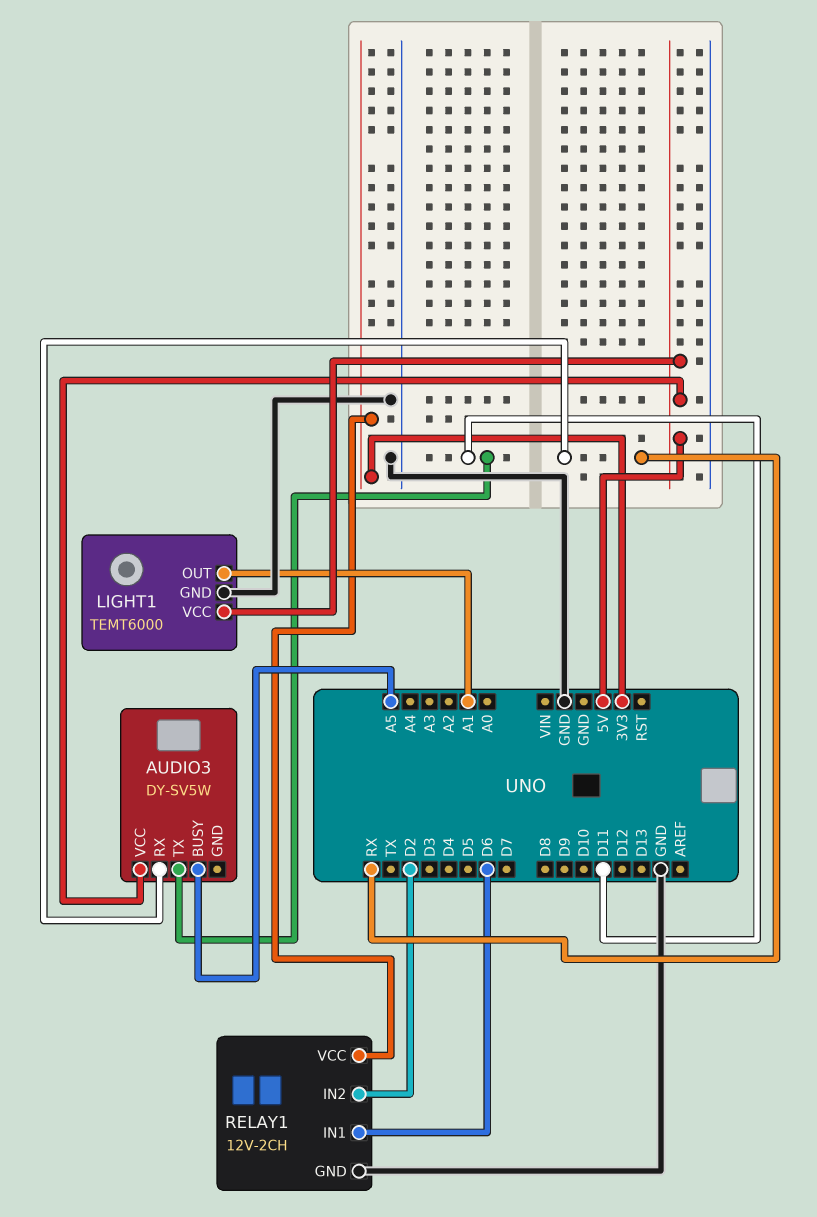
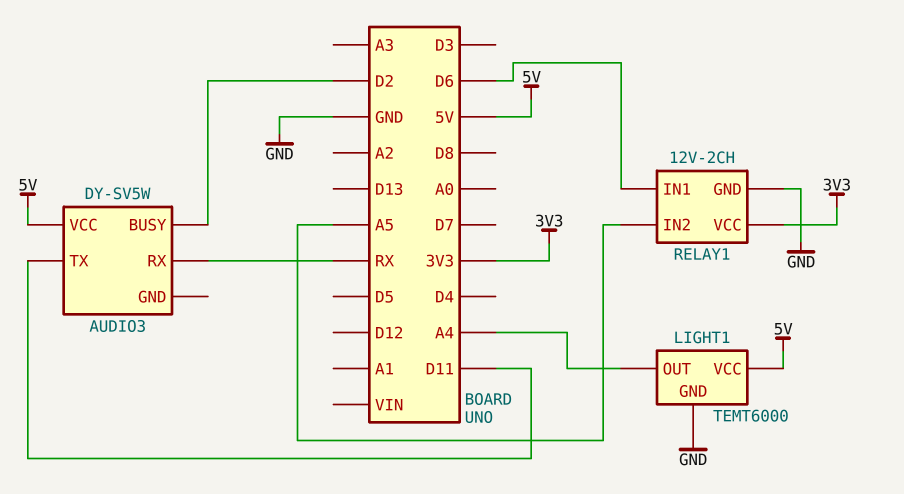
AUDIO3 pin BUSY: A5 -> D2
LIGHT1 pin OUT: A1 -> A4
RELAY1 pin IN2: D2 -> A5

